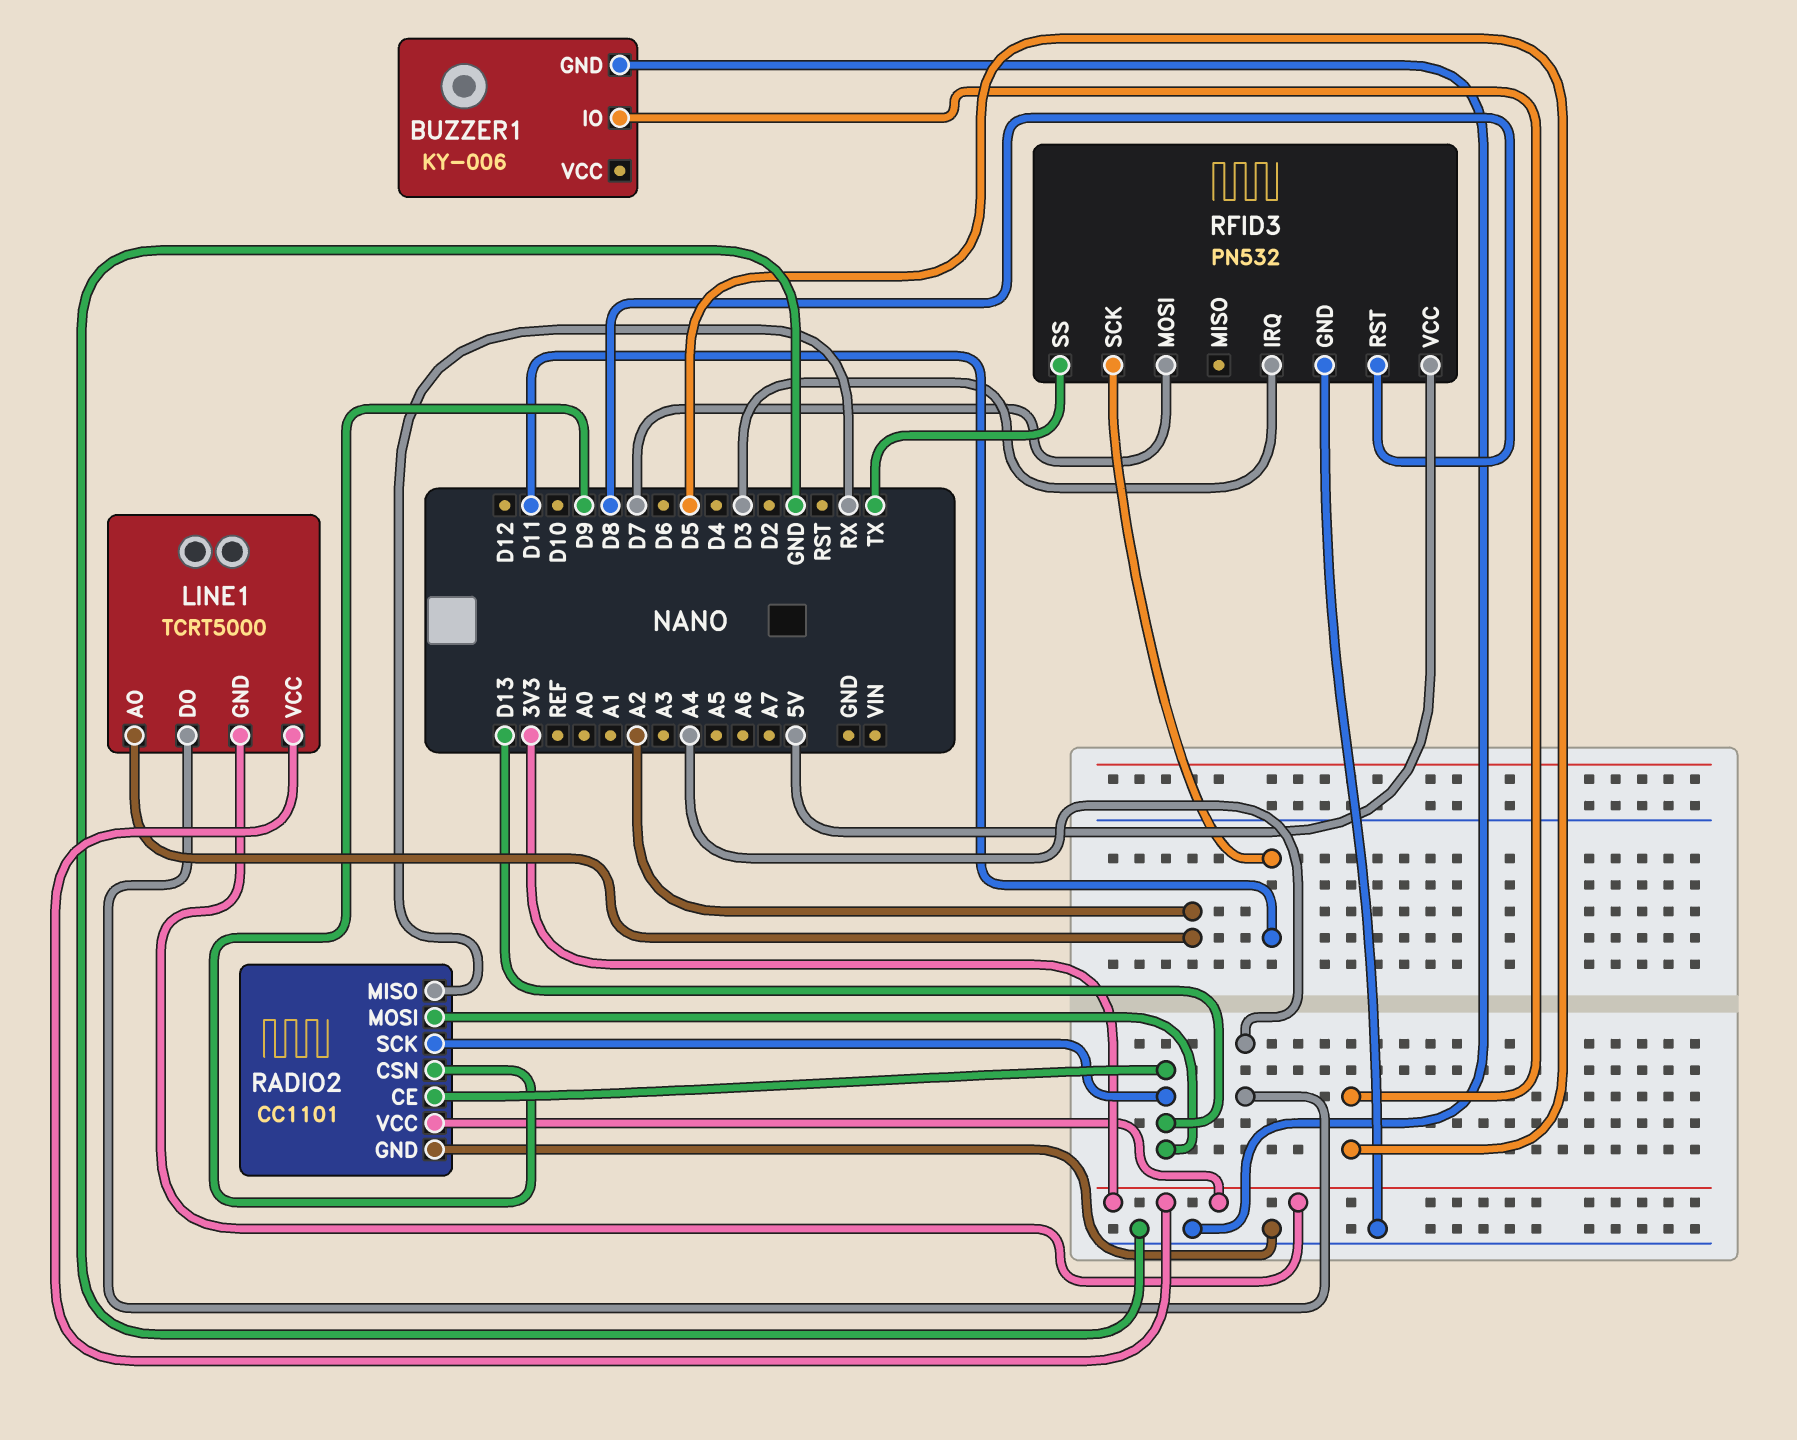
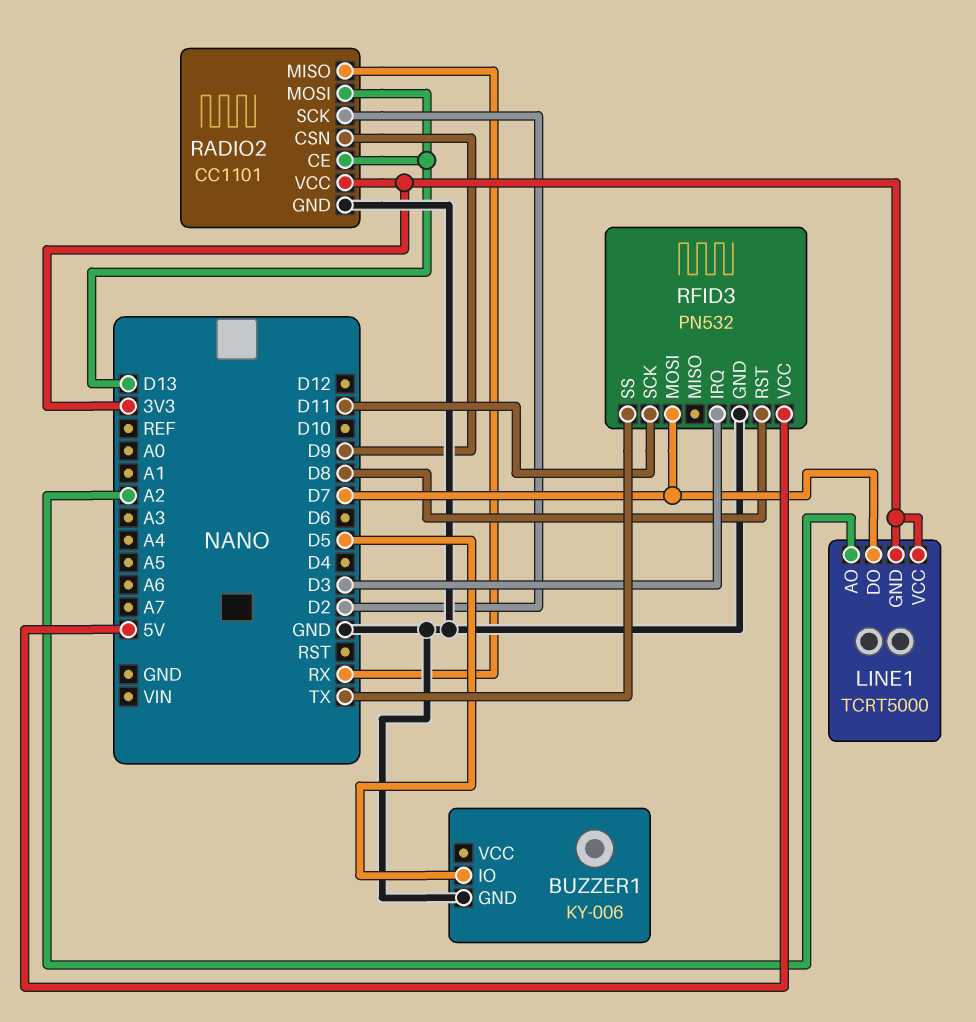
LINE1 pin DO: A4 -> D7
RADIO2 pin SCK: D13 -> D2

